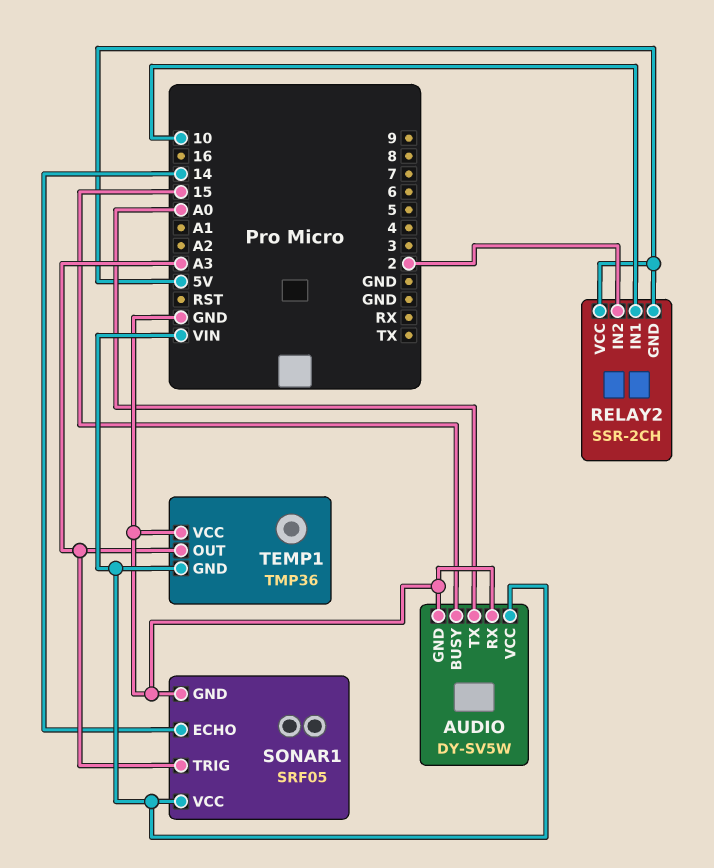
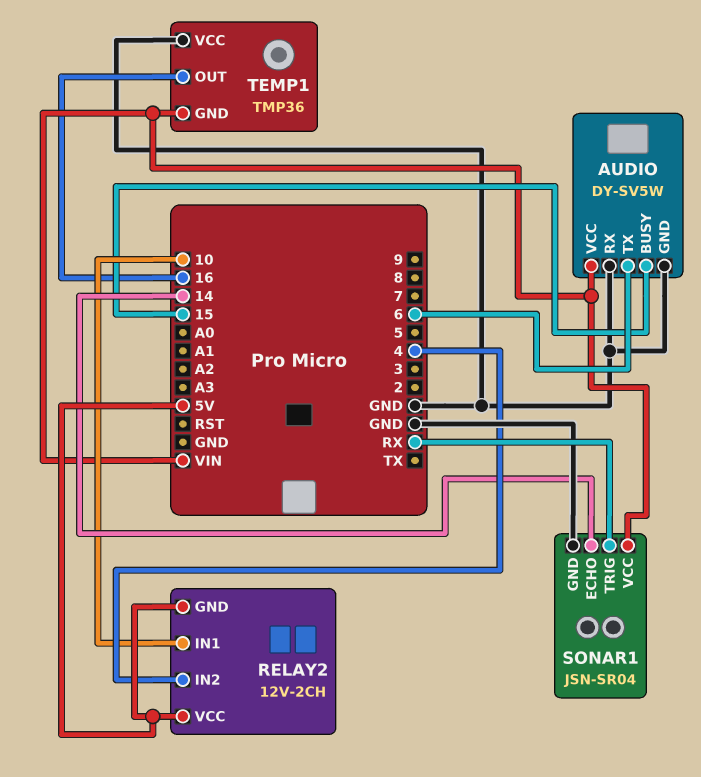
AUDIO pin TX: A0 -> 6
RELAY2: SSR-2CH -> 12V-2CH
RELAY2 pin IN2: 2 -> 4
SONAR1: SRF05 -> JSN-SR04
SONAR1 pin TRIG: A3 -> RX
TEMP1 pin OUT: A3 -> 16

